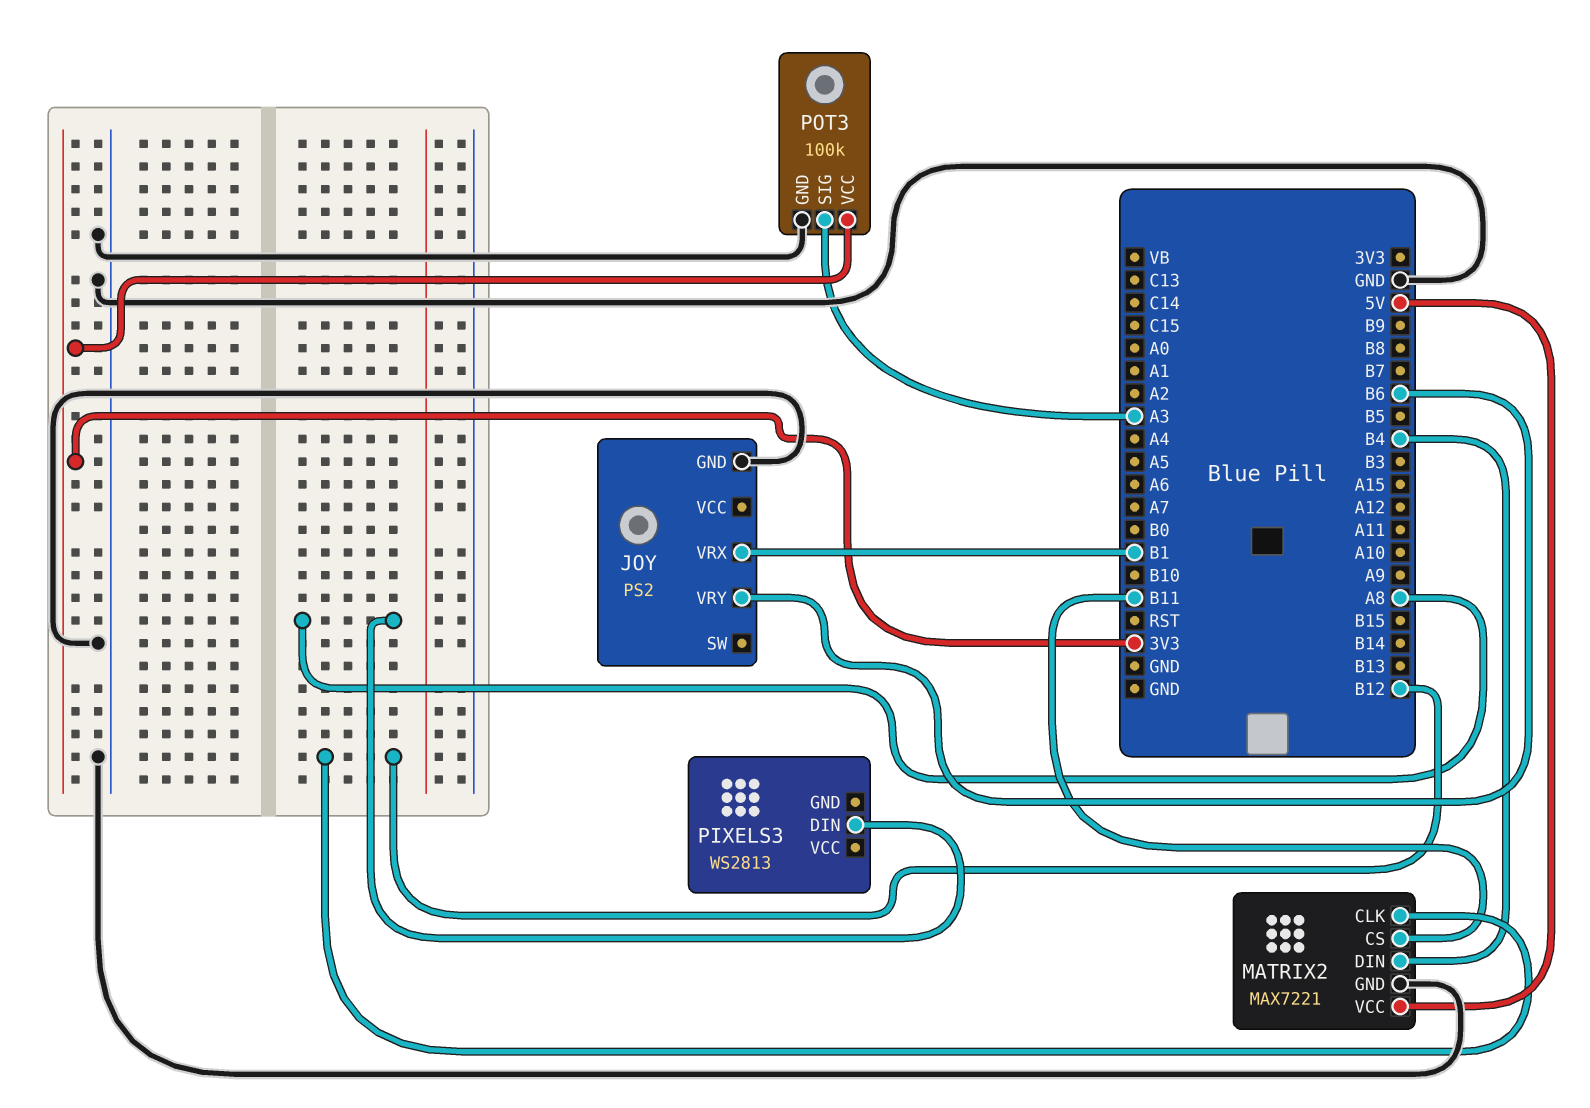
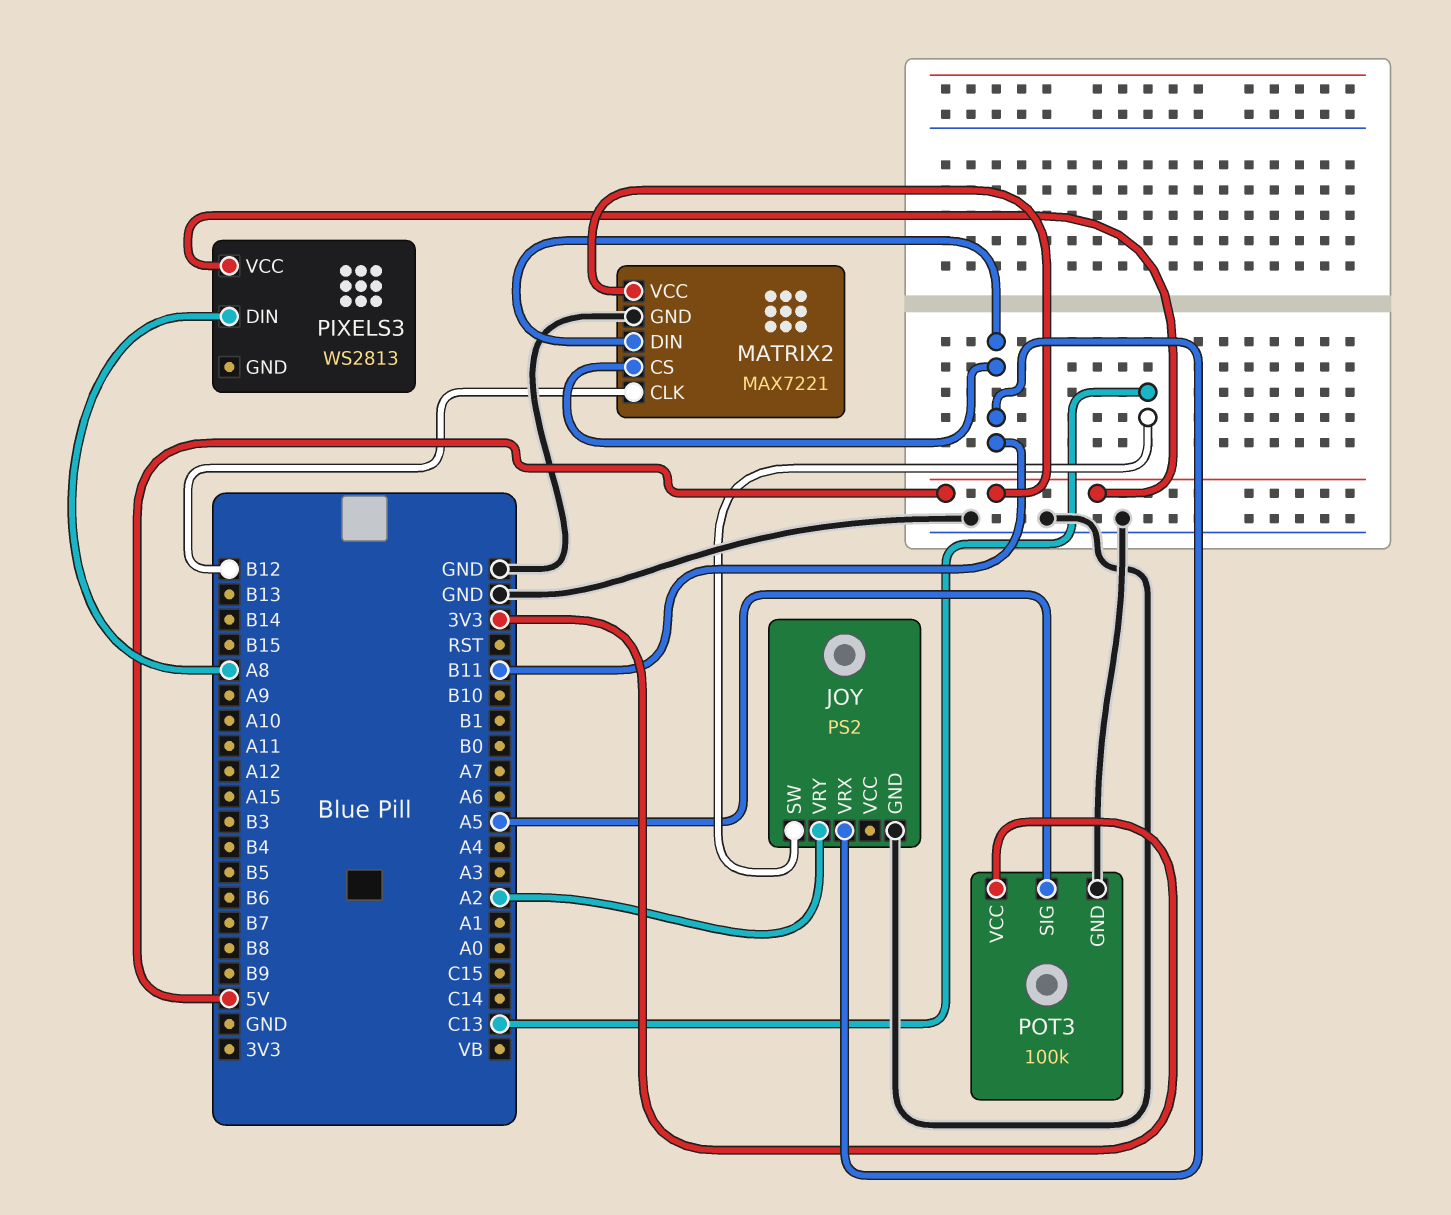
JOY pin SW: none -> C13
JOY pin VRX: B1 -> B11
JOY pin VRY: B6 -> A2
MATRIX2 pin DIN: B4 -> B11
PIXELS3 pin VCC: none -> 5V
POT3 pin SIG: A3 -> A5

